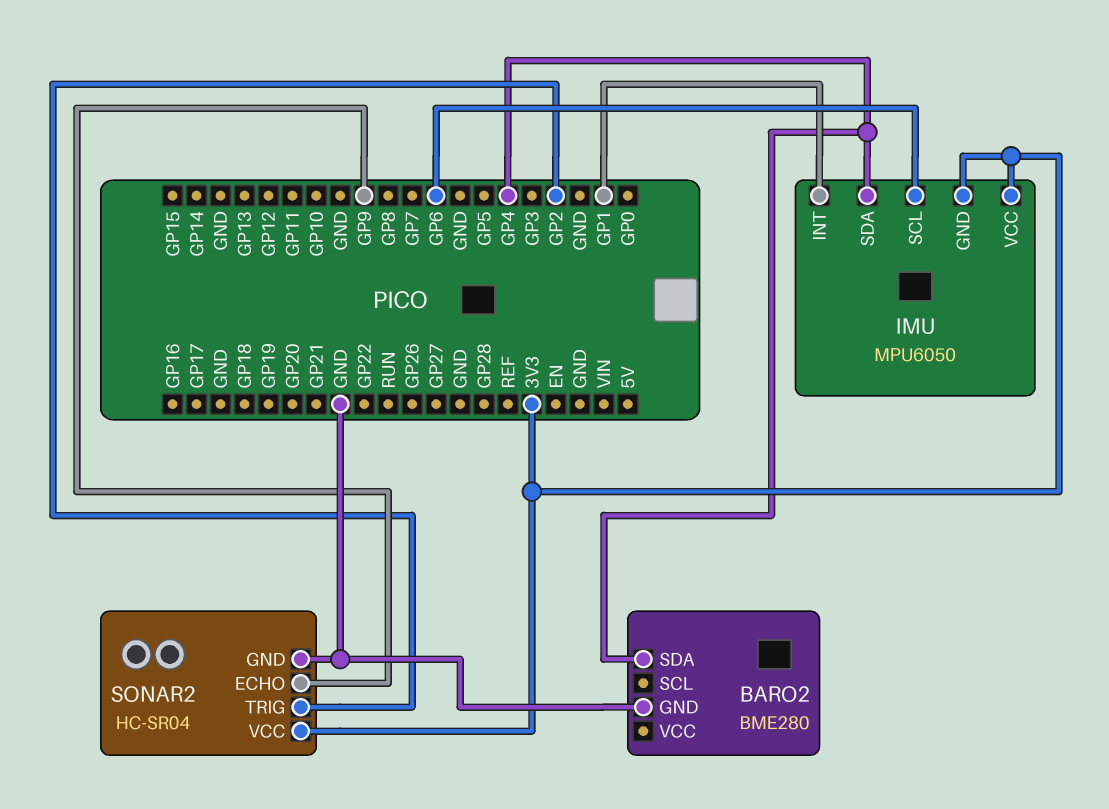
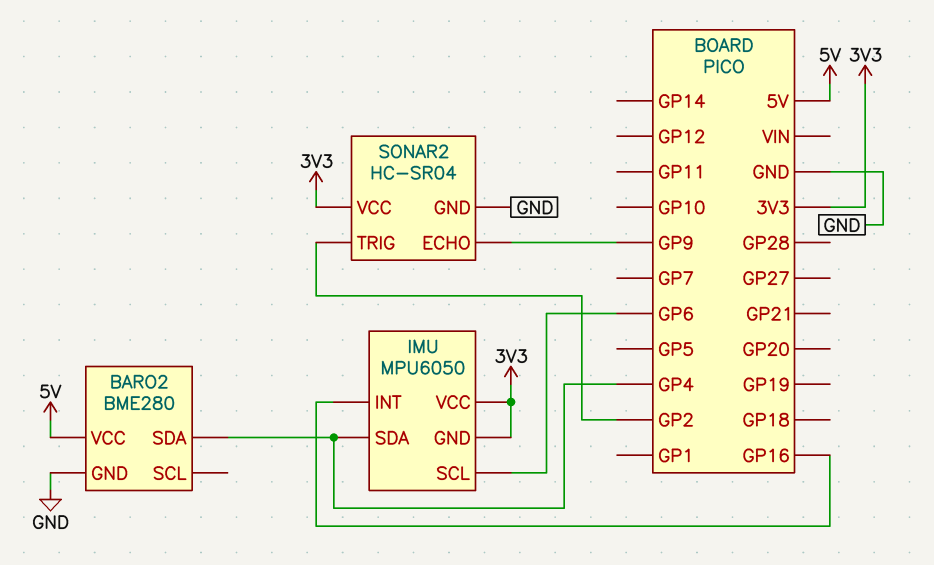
BARO2 pin VCC: none -> 5V
IMU pin INT: GP1 -> GP16

